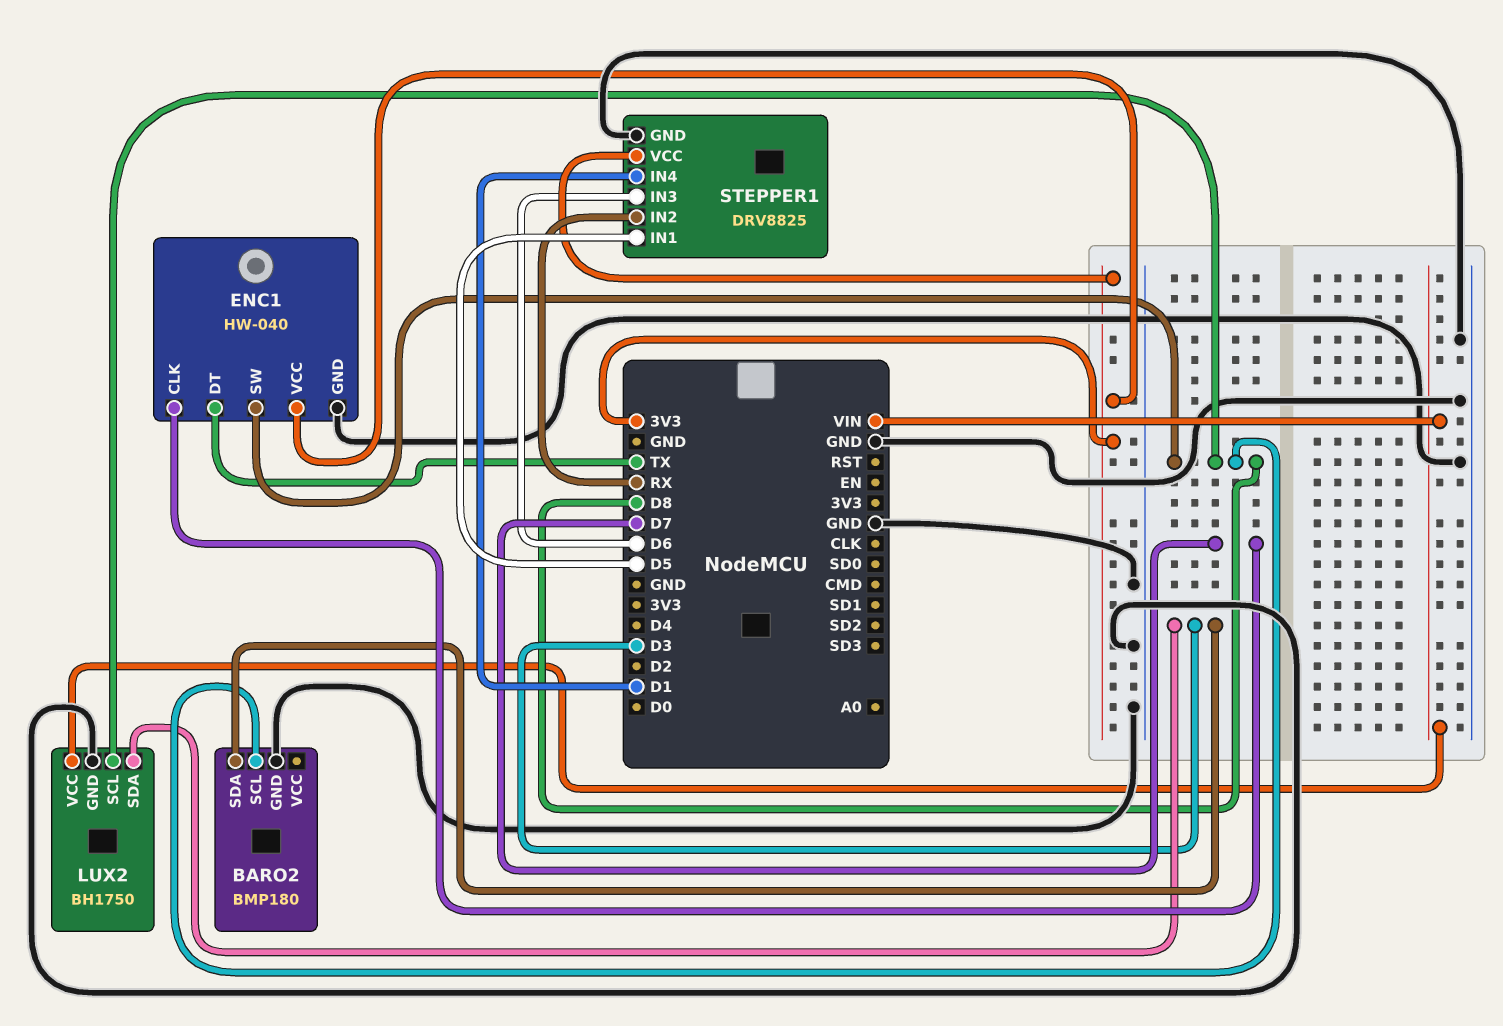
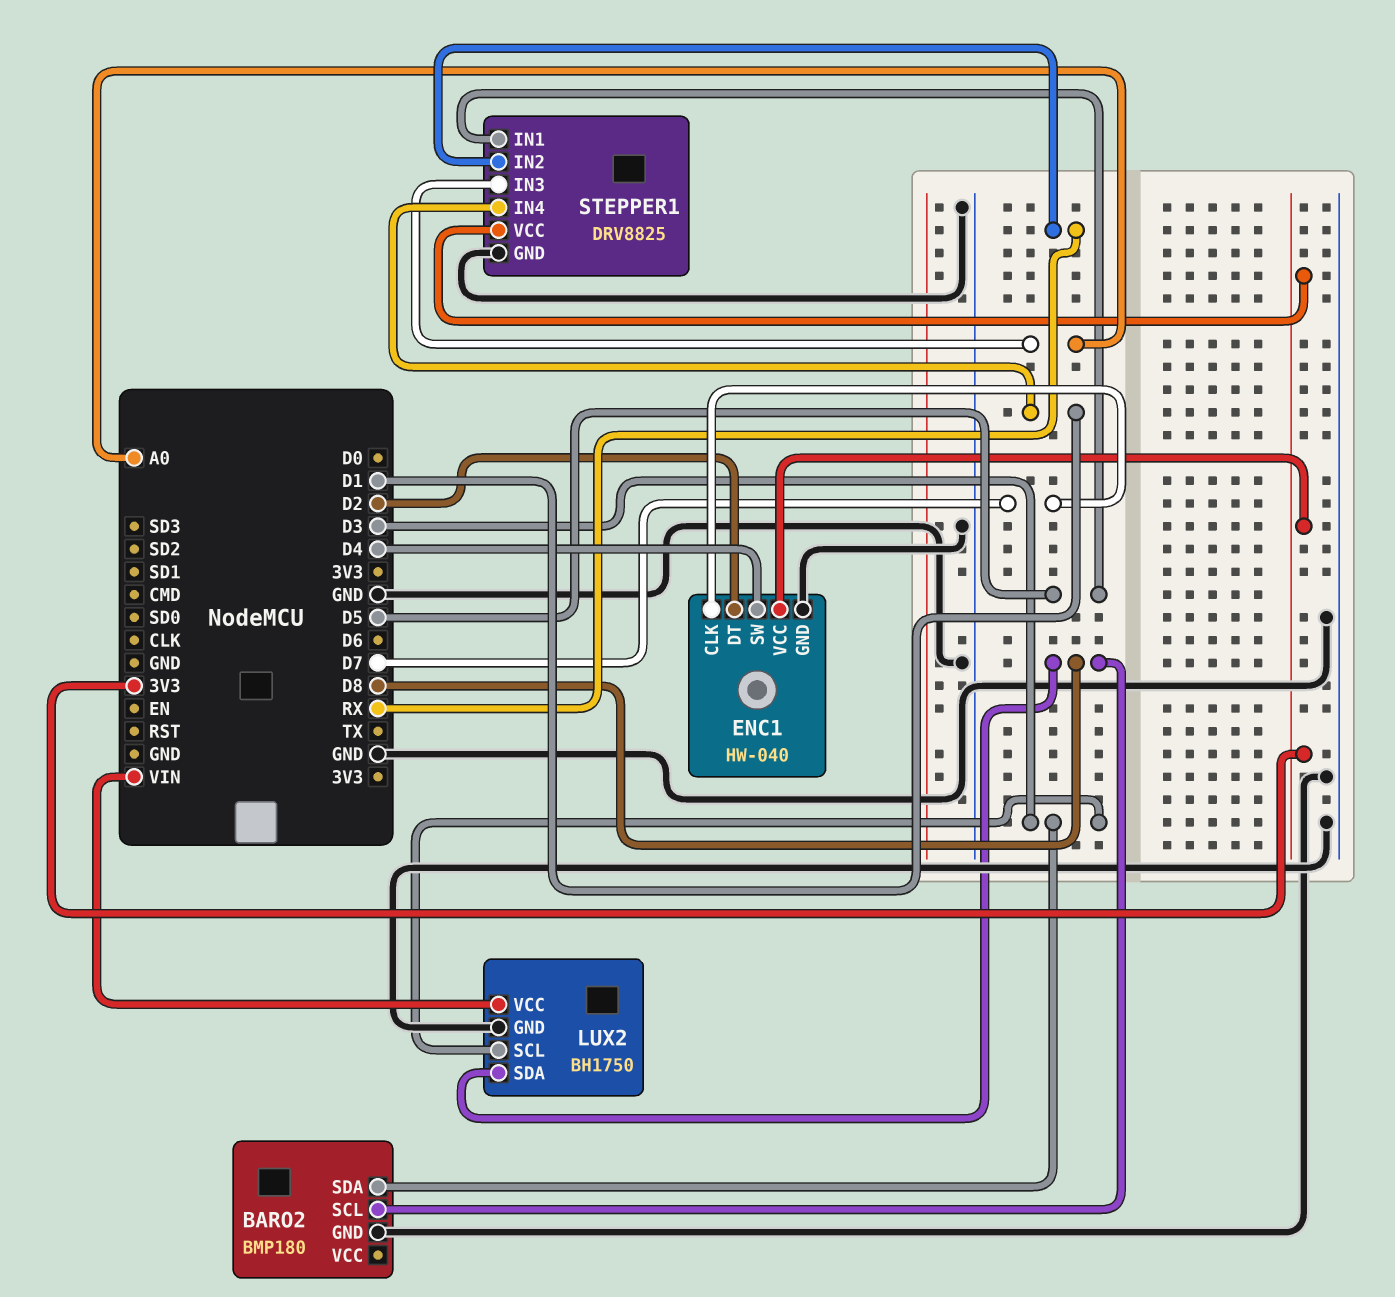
ENC1 pin DT: TX -> D2
ENC1 pin SW: D8 -> D4
LUX2 pin SCL: D8 -> D3
LUX2 pin SDA: D3 -> D8
STEPPER1 pin IN3: D6 -> A0

